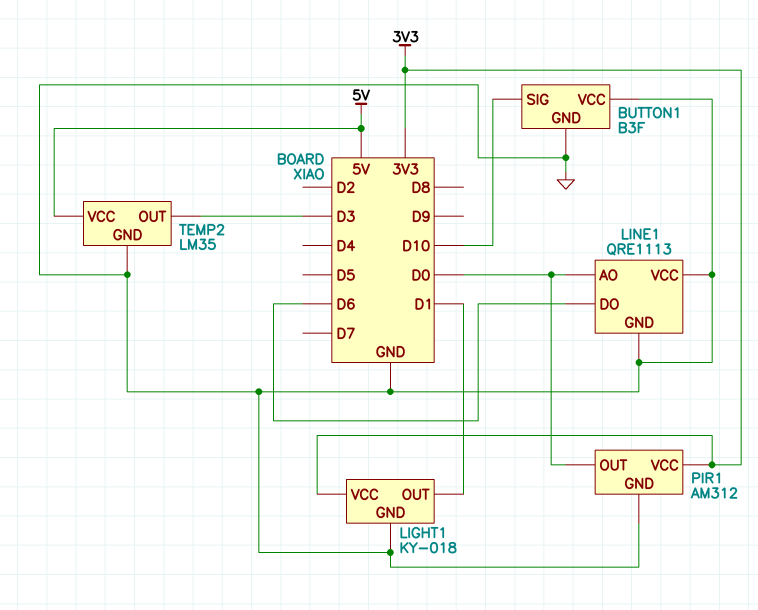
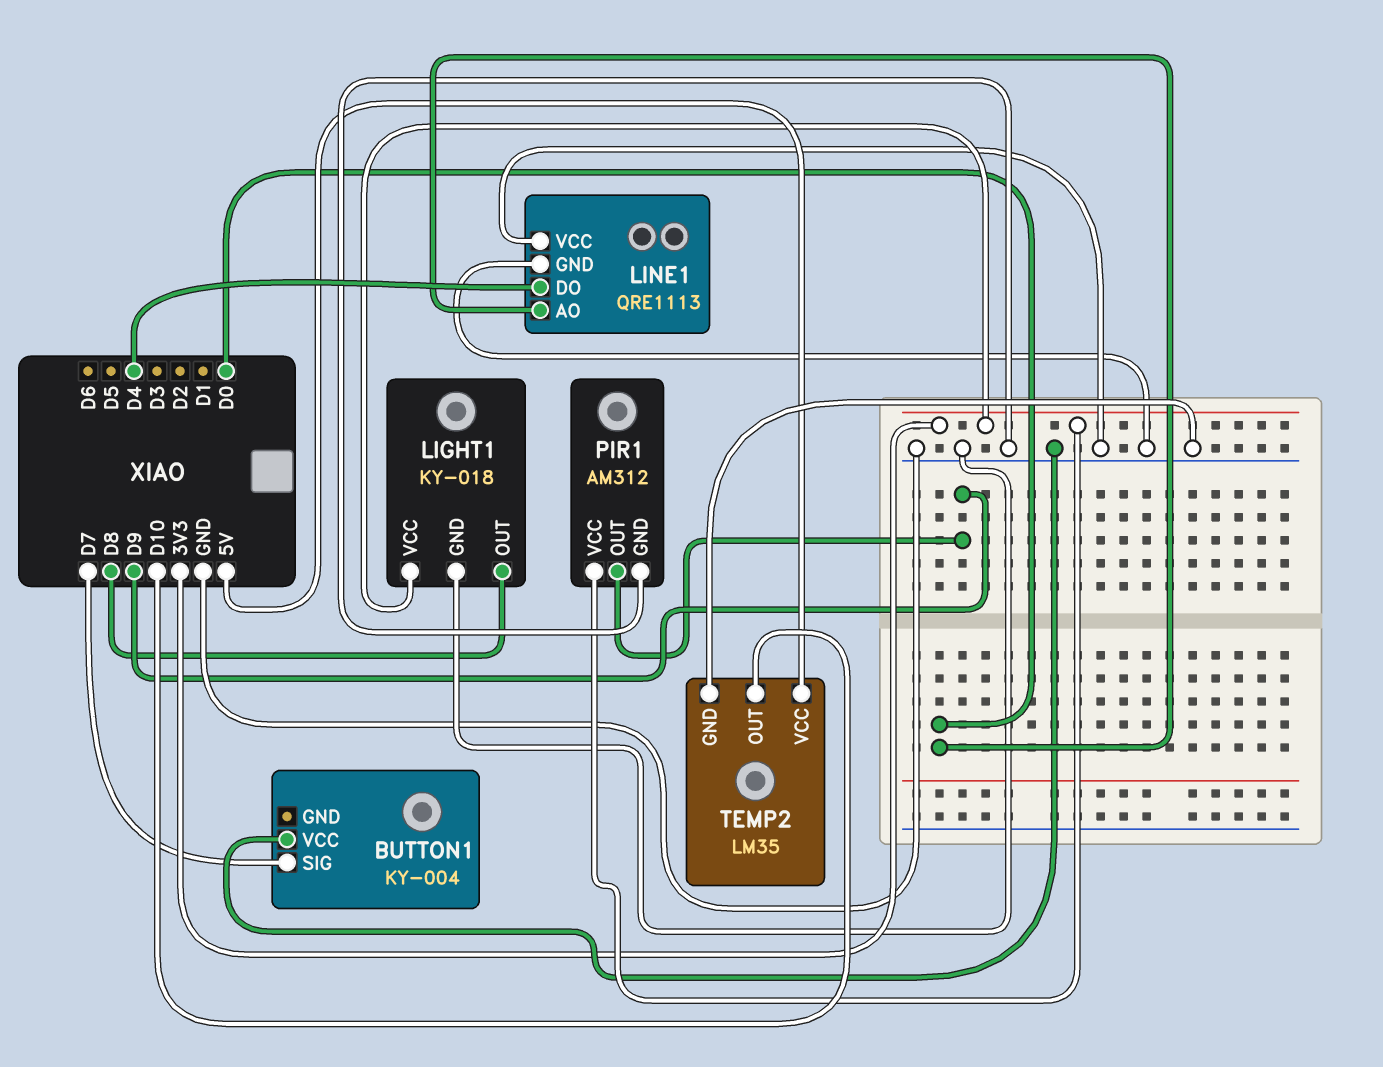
BUTTON1: B3F -> KY-004
BUTTON1 pin GND: GND -> none
BUTTON1 pin SIG: D10 -> D7
LIGHT1 pin OUT: D1 -> D8
LINE1 pin DO: D6 -> D4
PIR1 pin OUT: D0 -> D9
TEMP2 pin OUT: D3 -> D10

